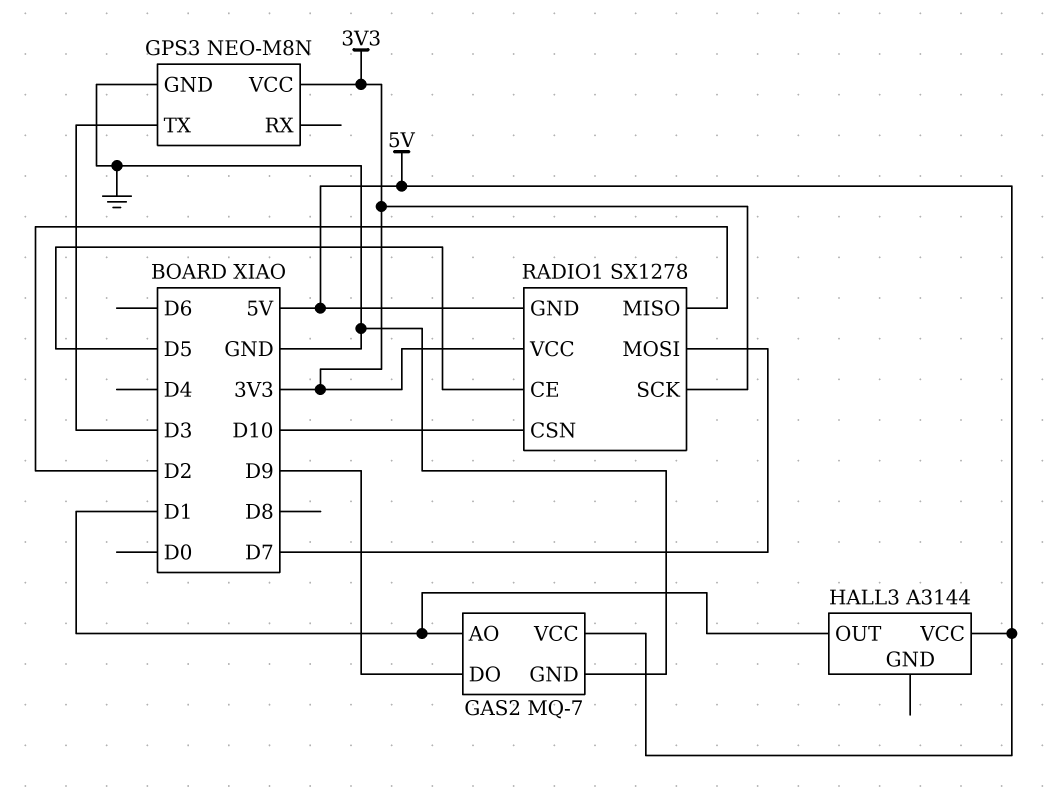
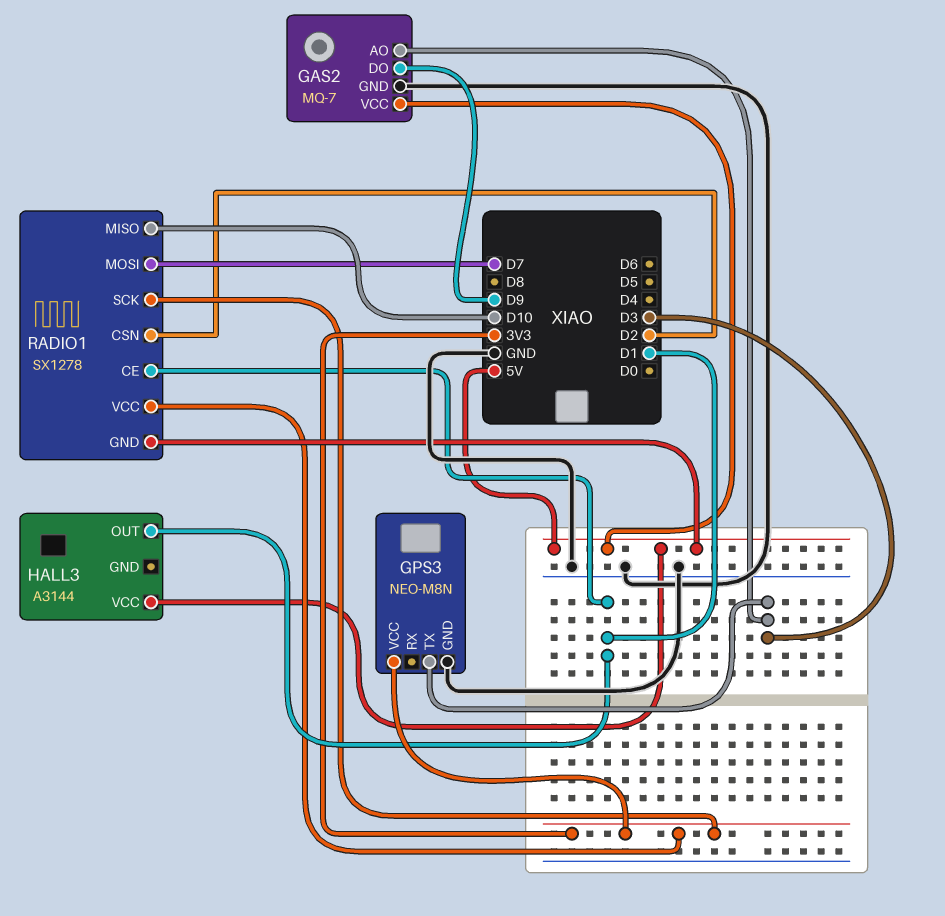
GAS2 pin AO: D1 -> D3
RADIO1 pin CE: D5 -> D1
RADIO1 pin CSN: D10 -> D2
RADIO1 pin MISO: D2 -> D10

